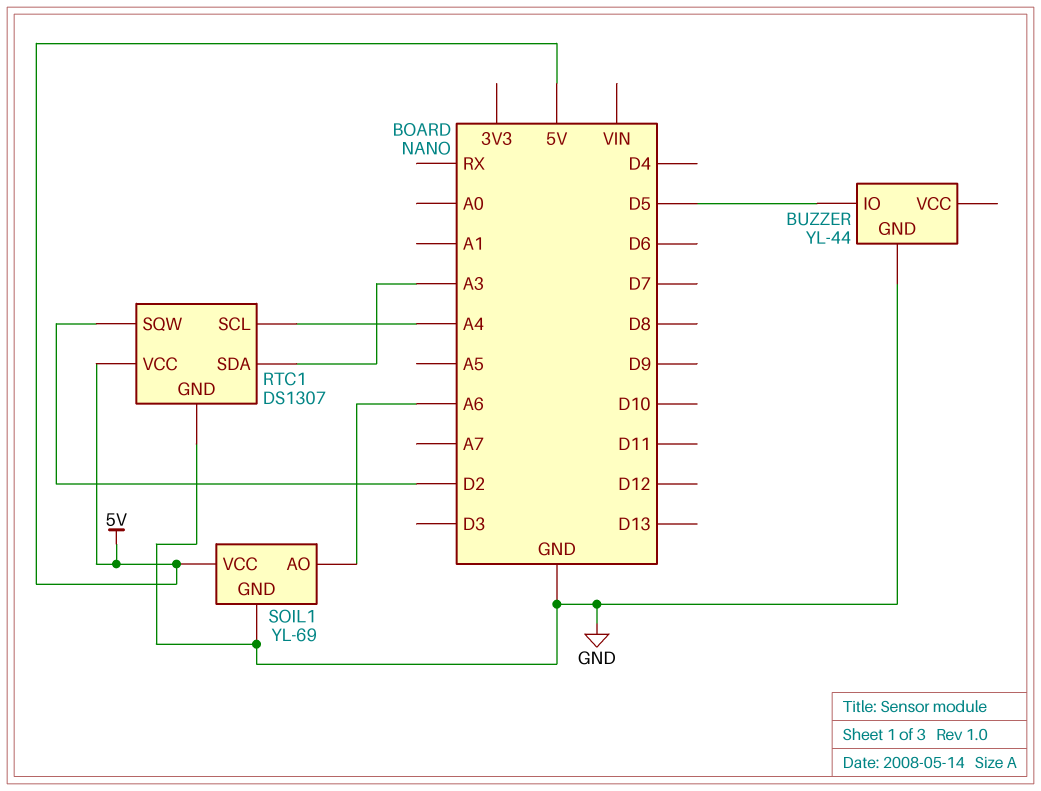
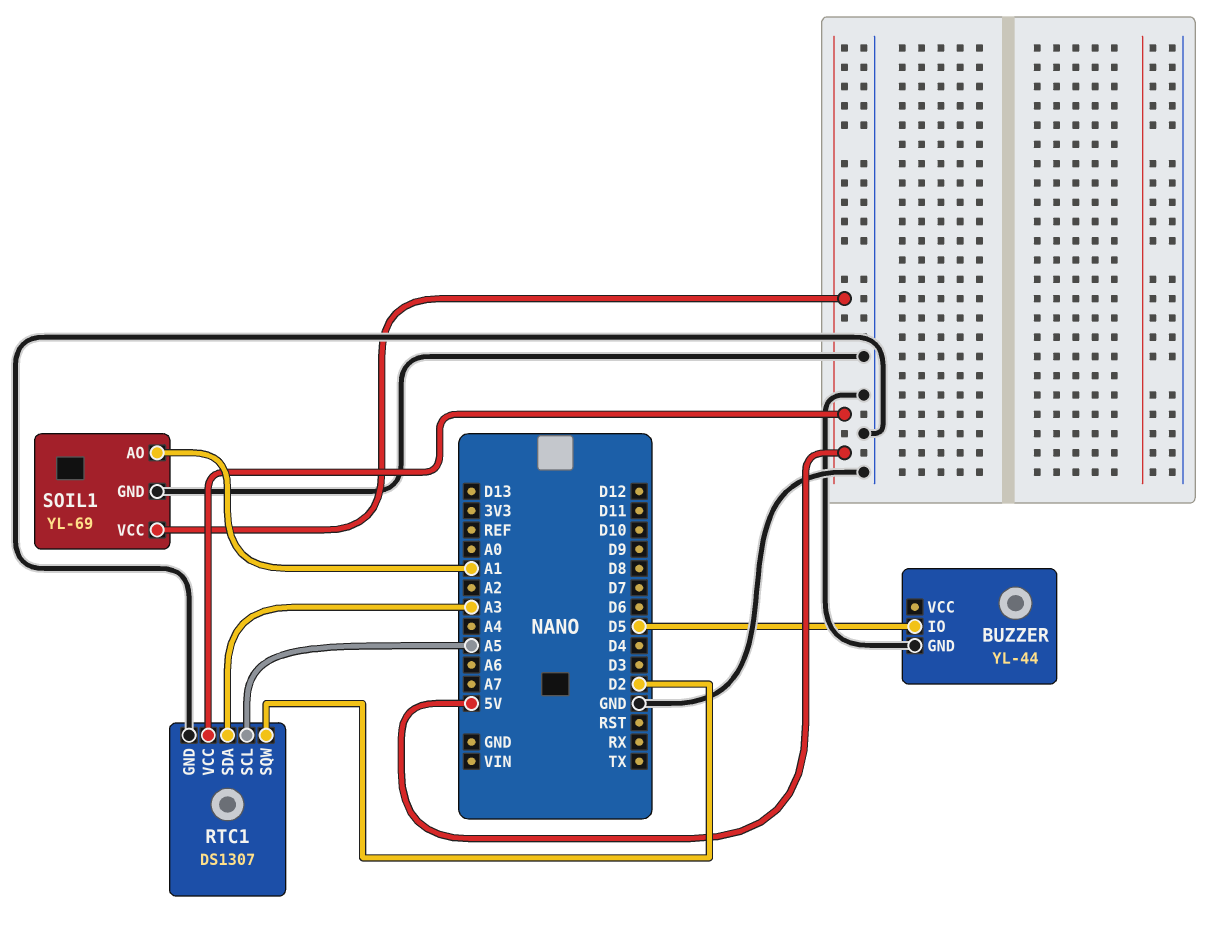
RTC1 pin SCL: A4 -> A5
SOIL1 pin AO: A6 -> A1

